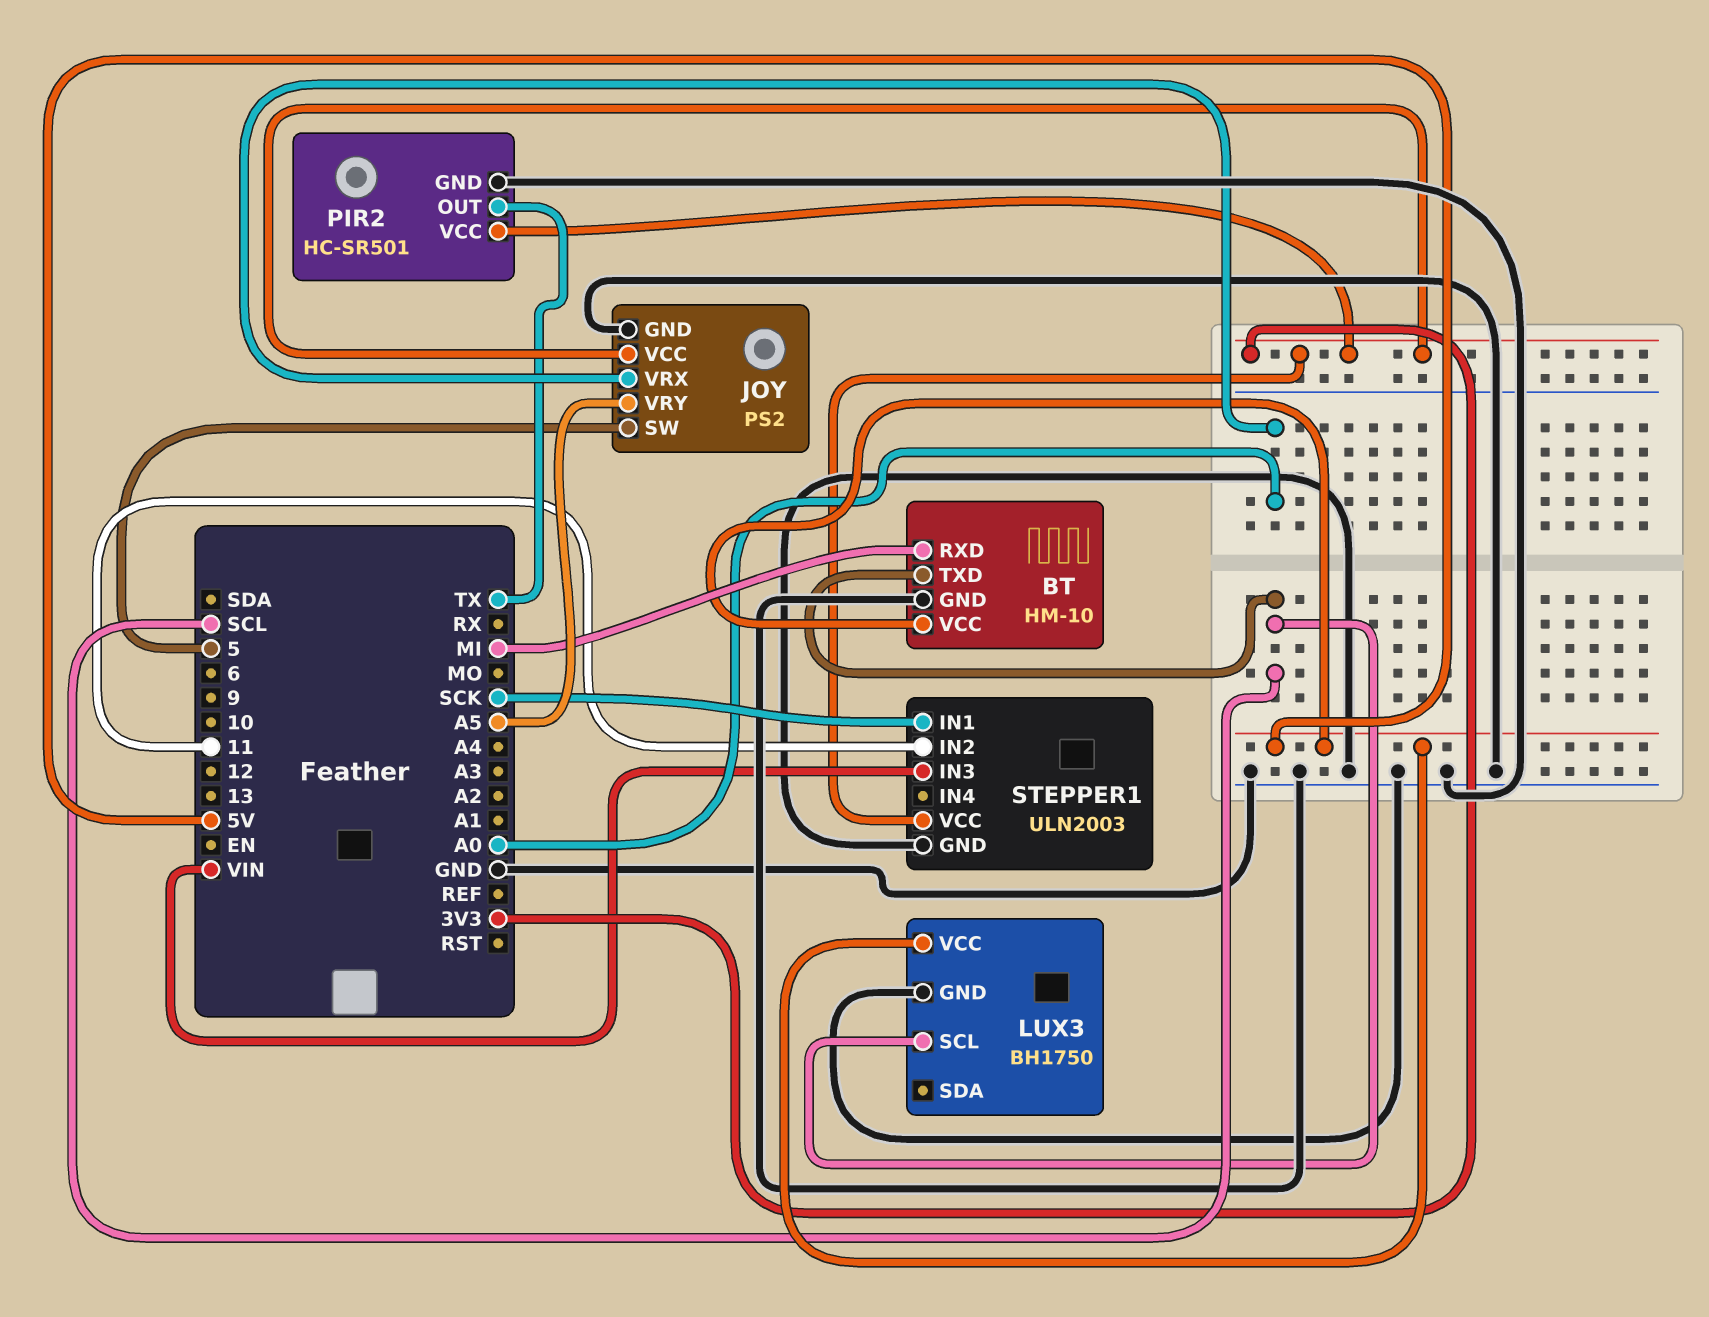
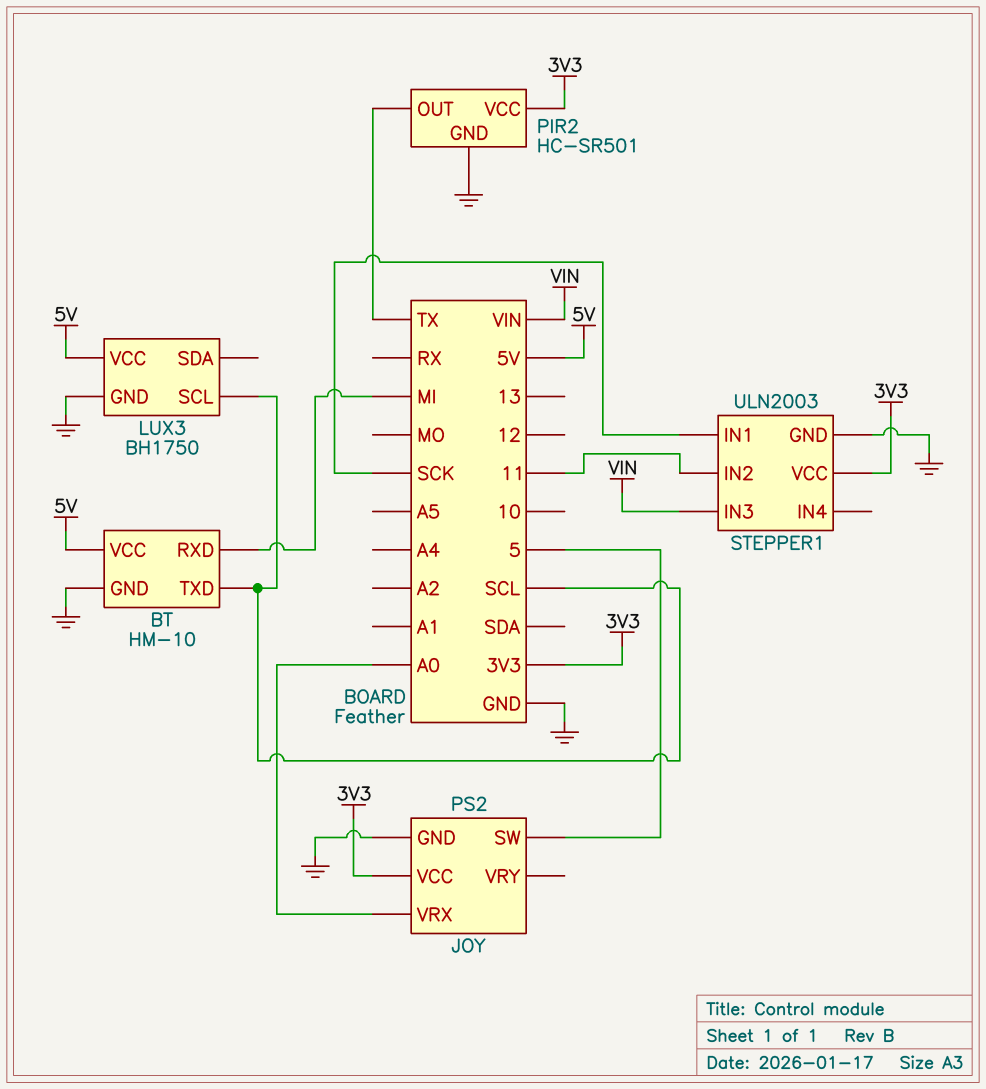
JOY pin VRY: A5 -> none

